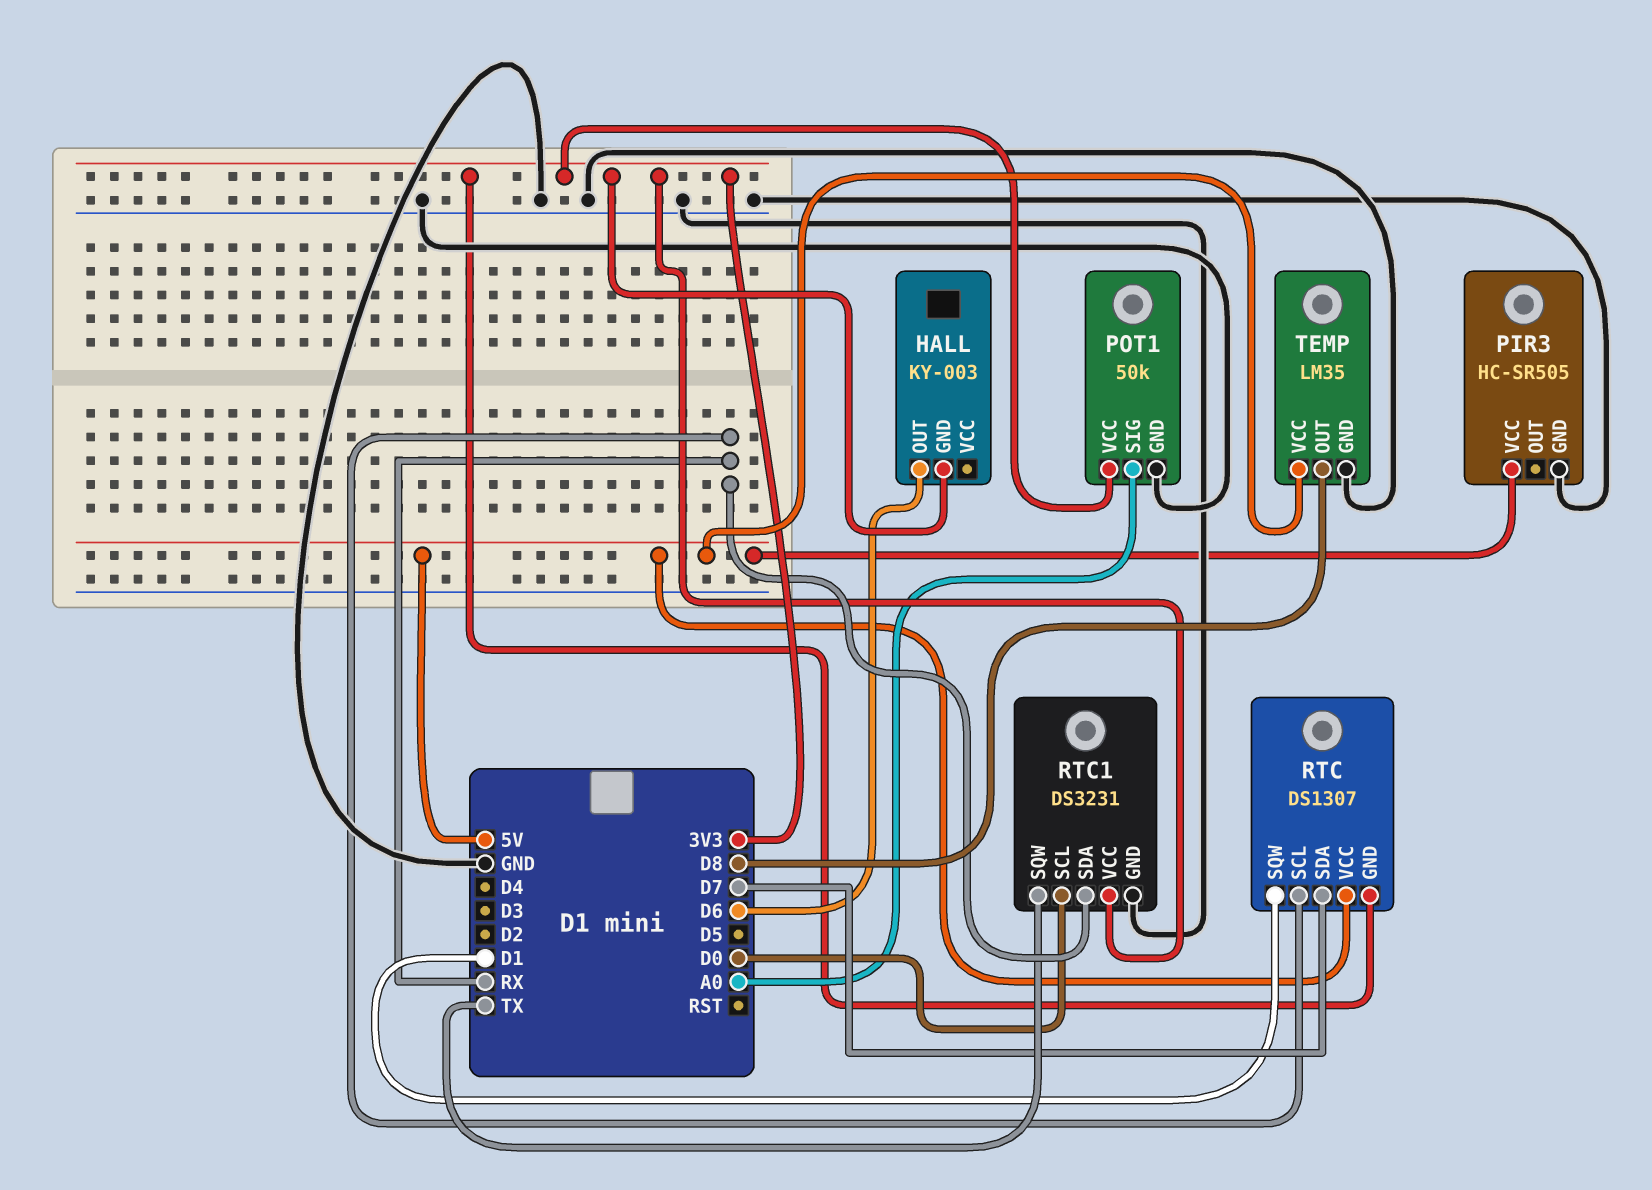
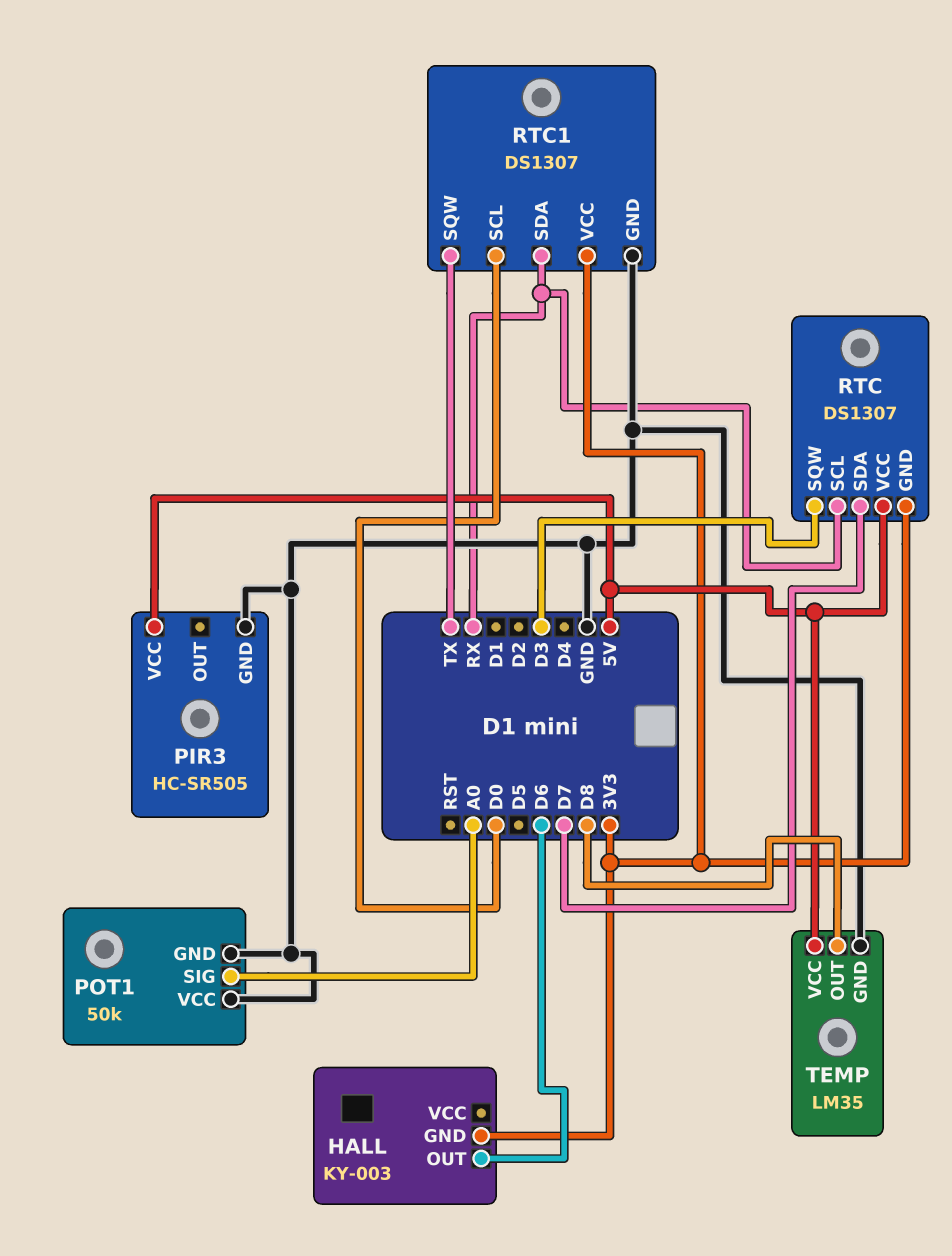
POT1 pin VCC: 3V3 -> GND
RTC pin SQW: D1 -> D3
RTC1: DS3231 -> DS1307

